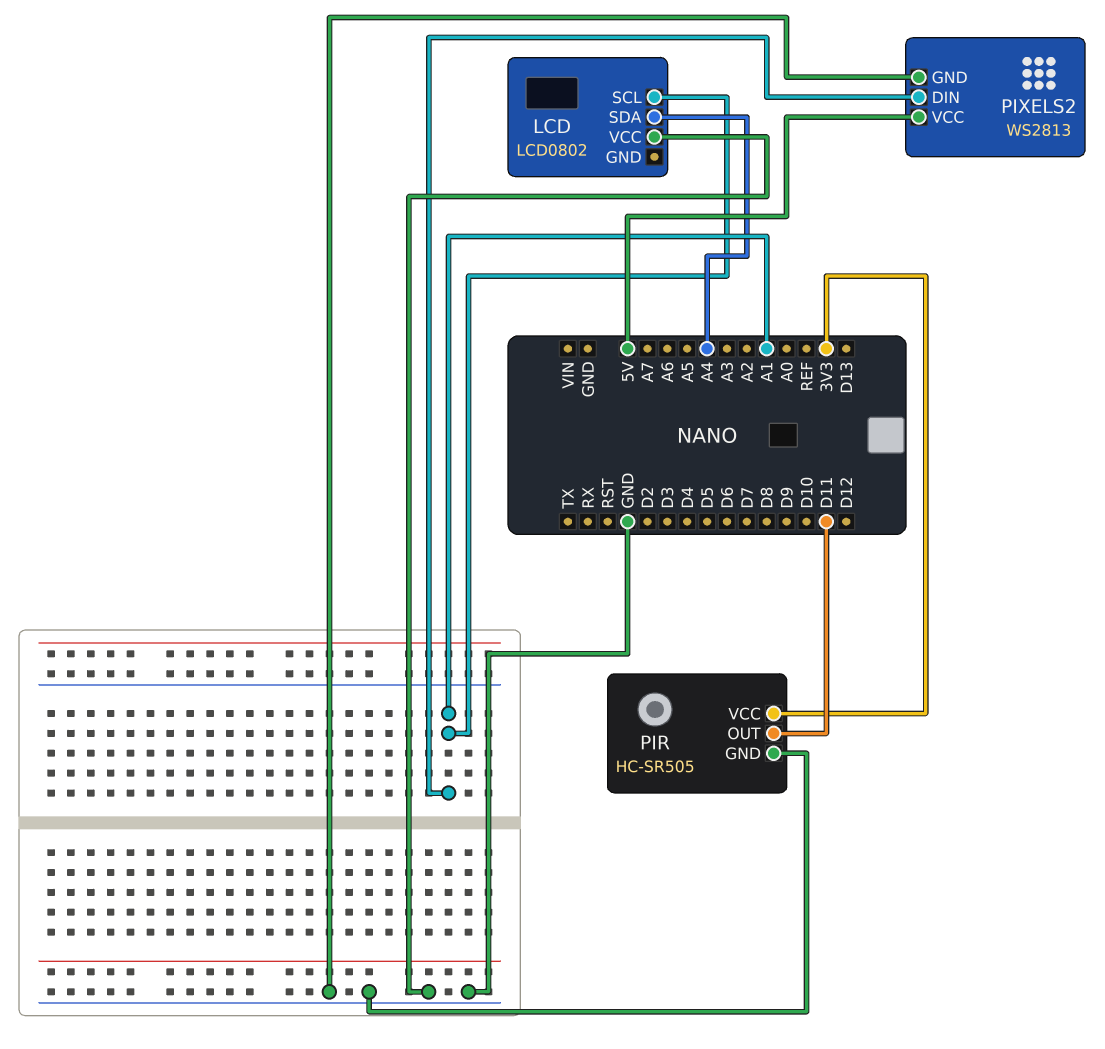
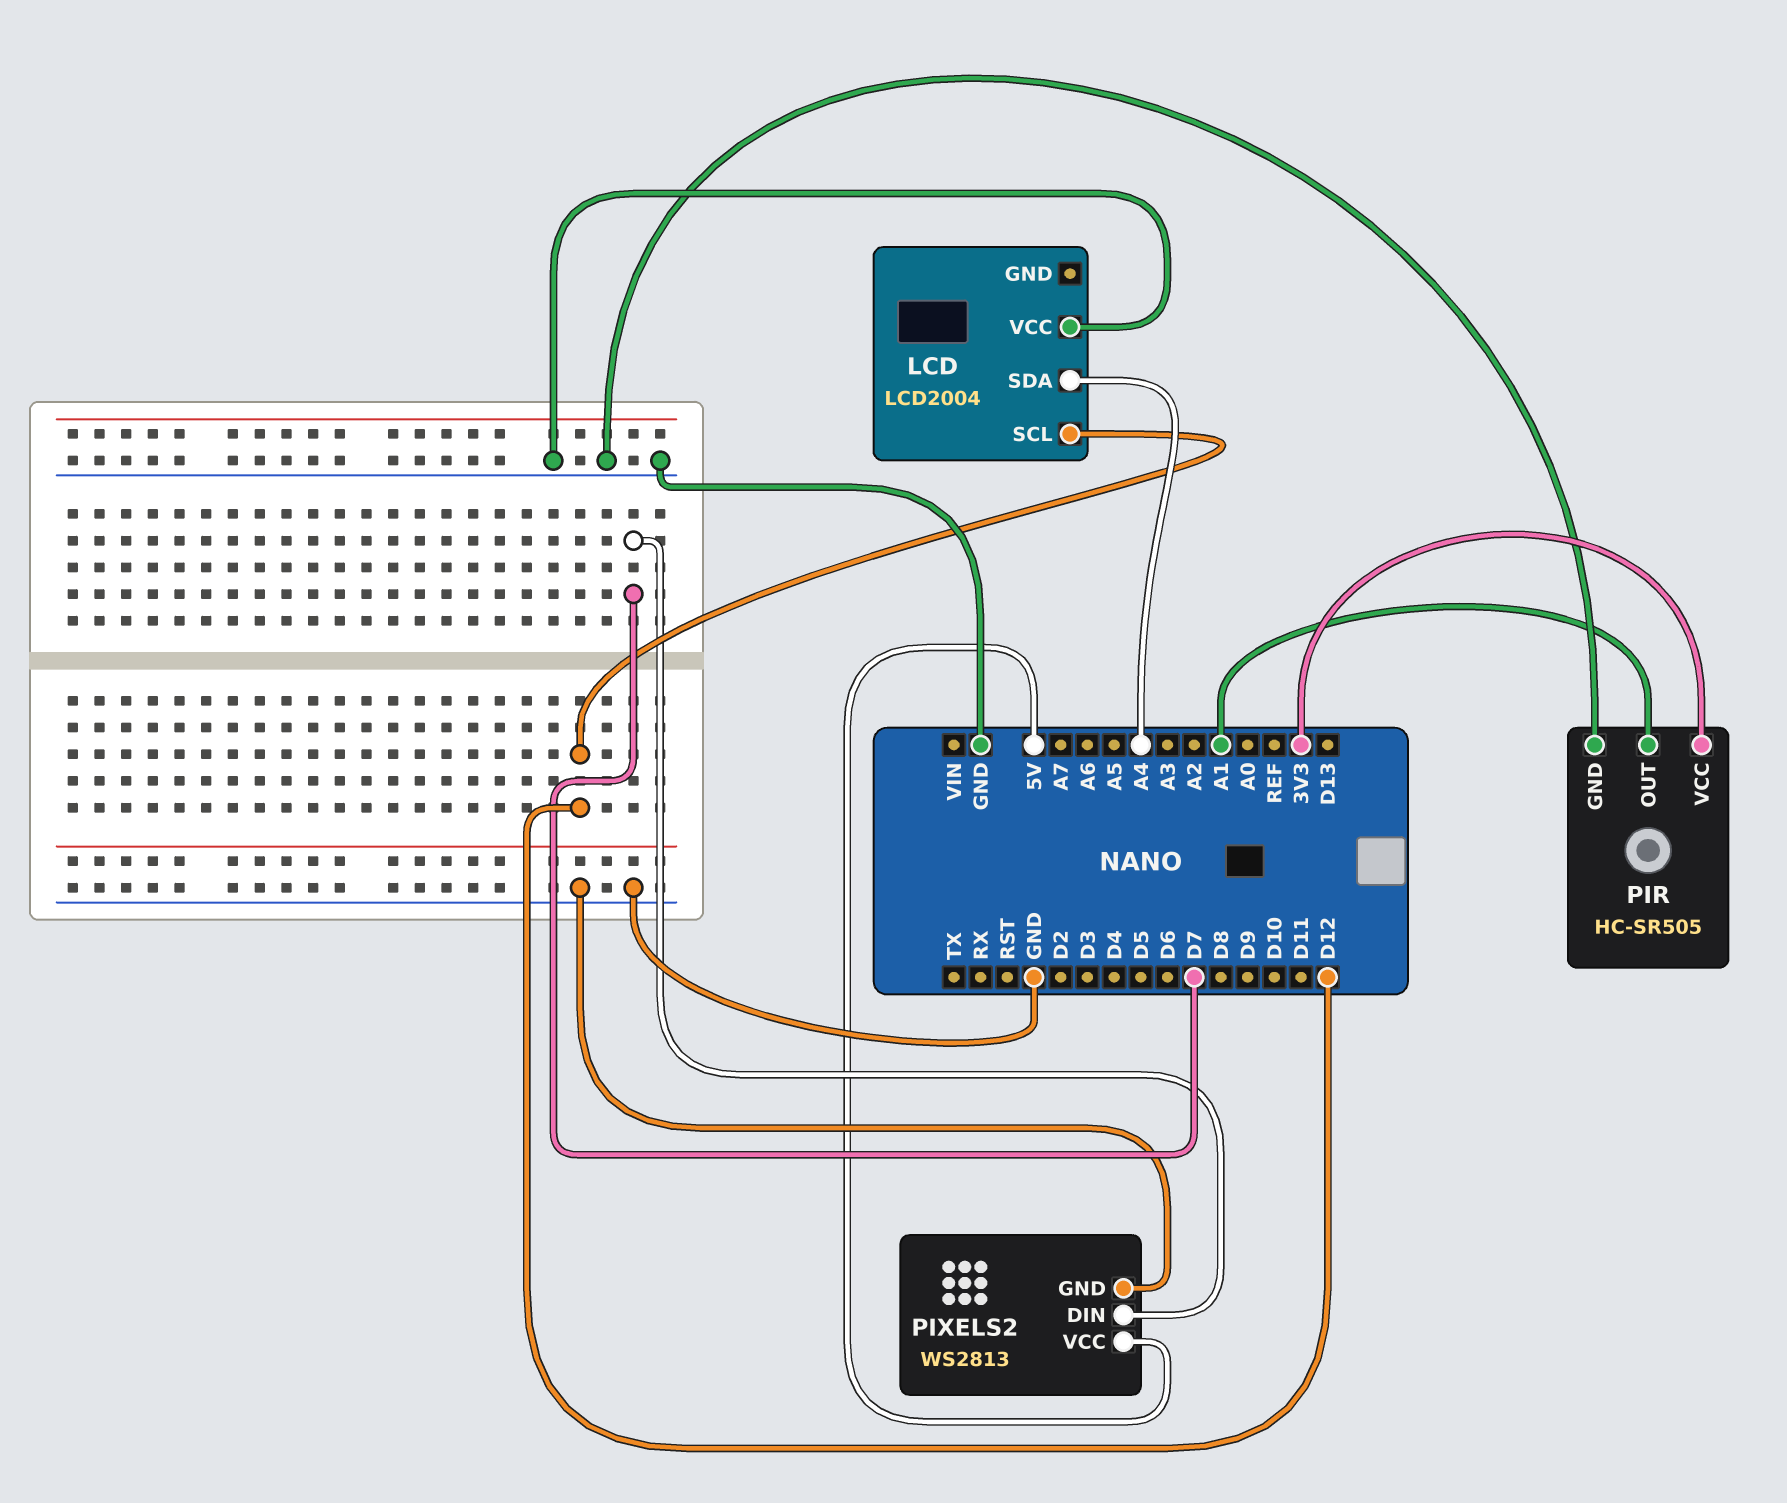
LCD: LCD0802 -> LCD2004
LCD pin SCL: A1 -> D12
PIR pin OUT: D11 -> A1
PIXELS2 pin DIN: A1 -> D7

